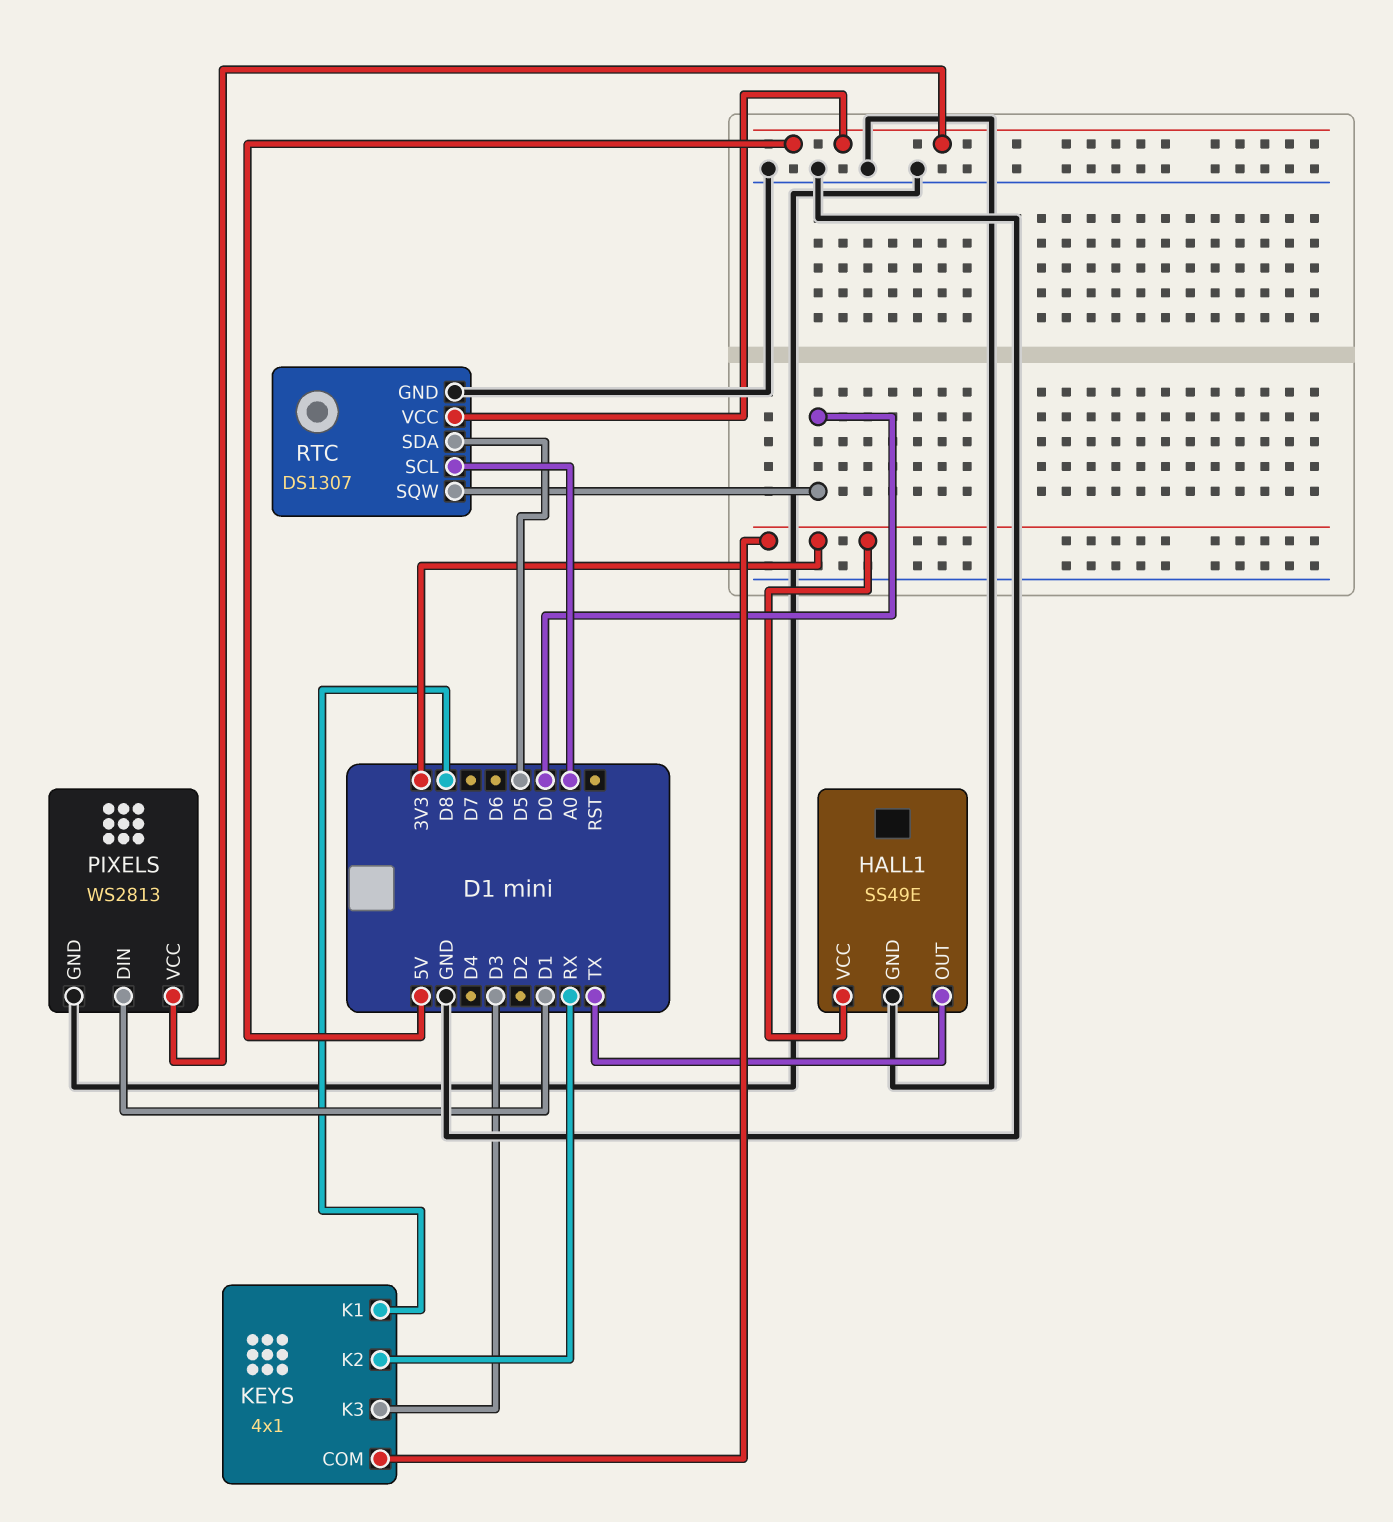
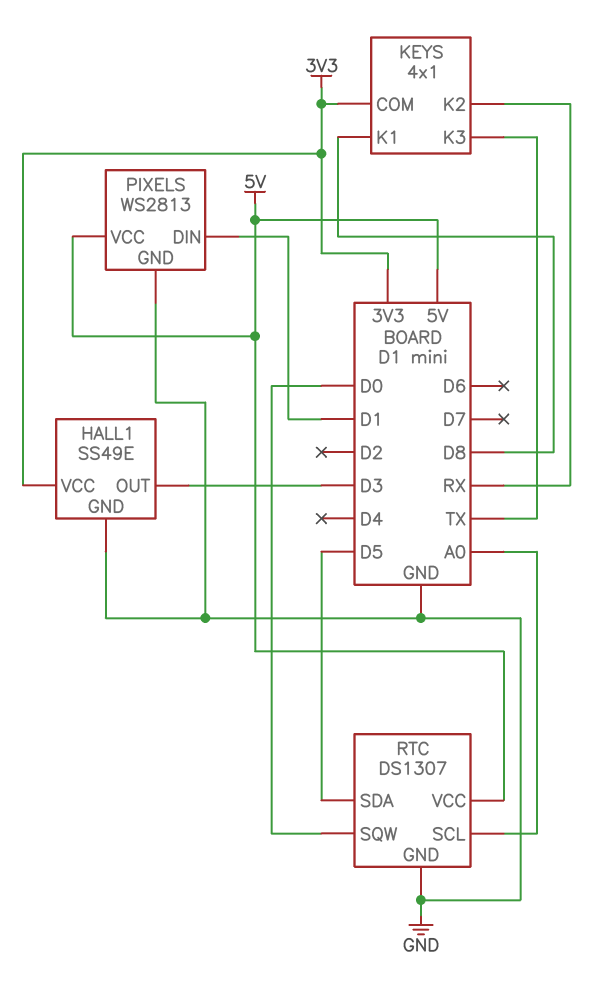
HALL1 pin OUT: TX -> D3
KEYS pin K3: D3 -> TX

